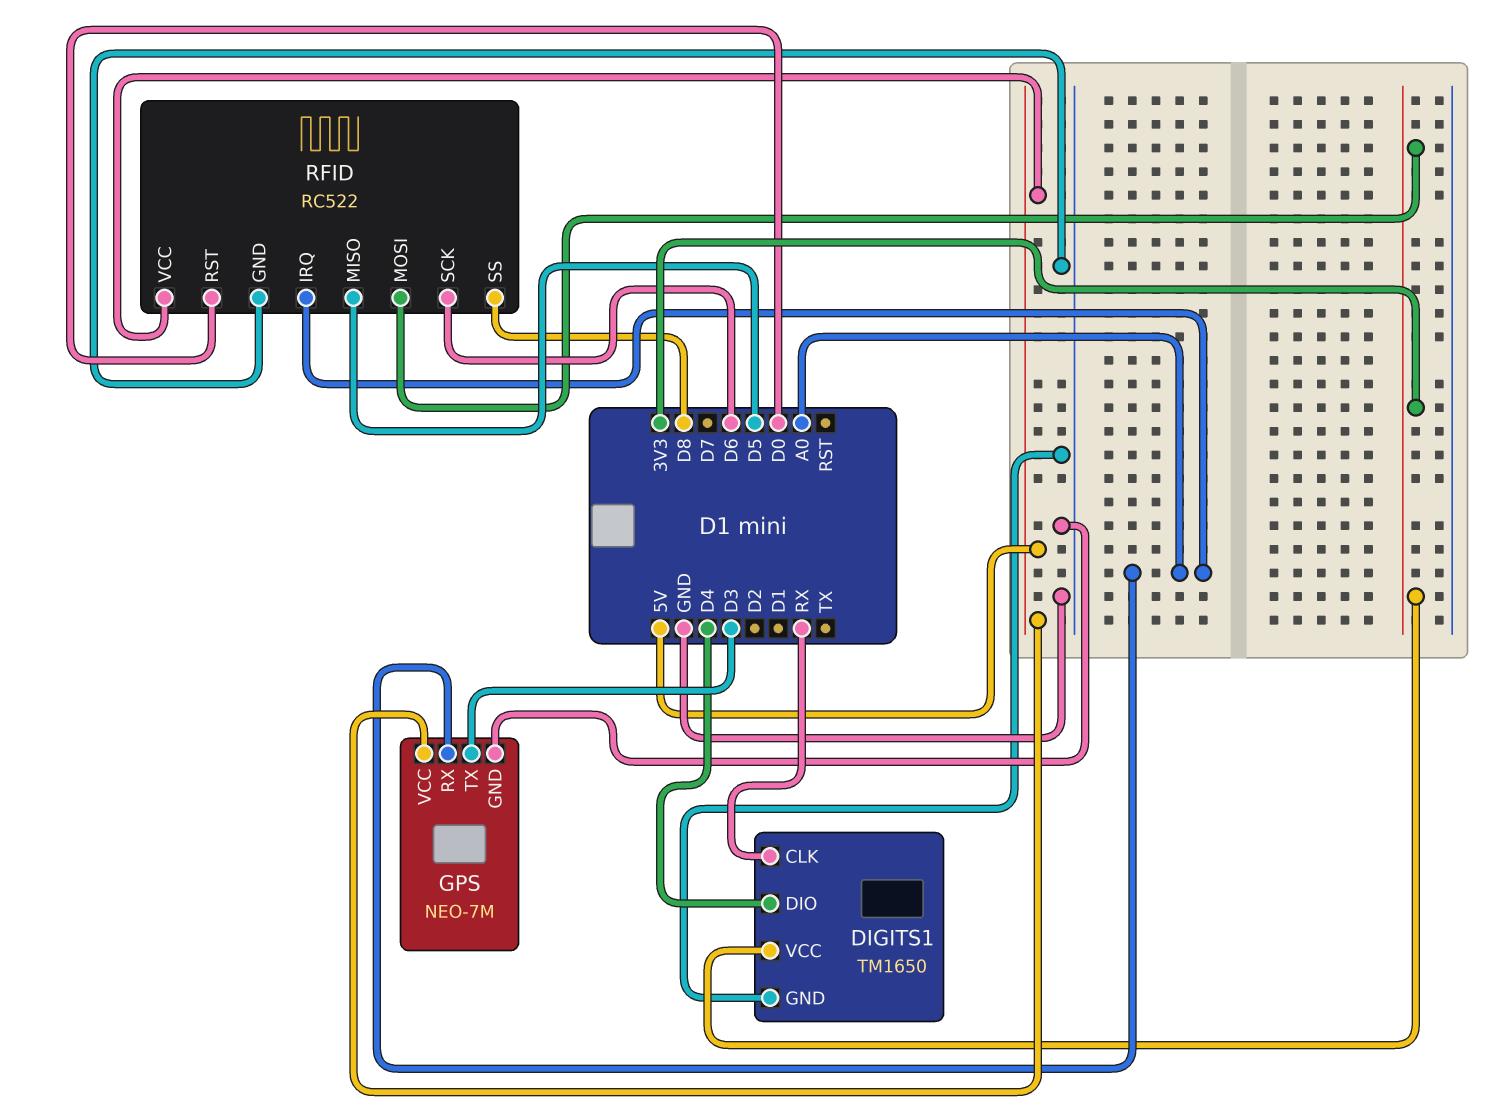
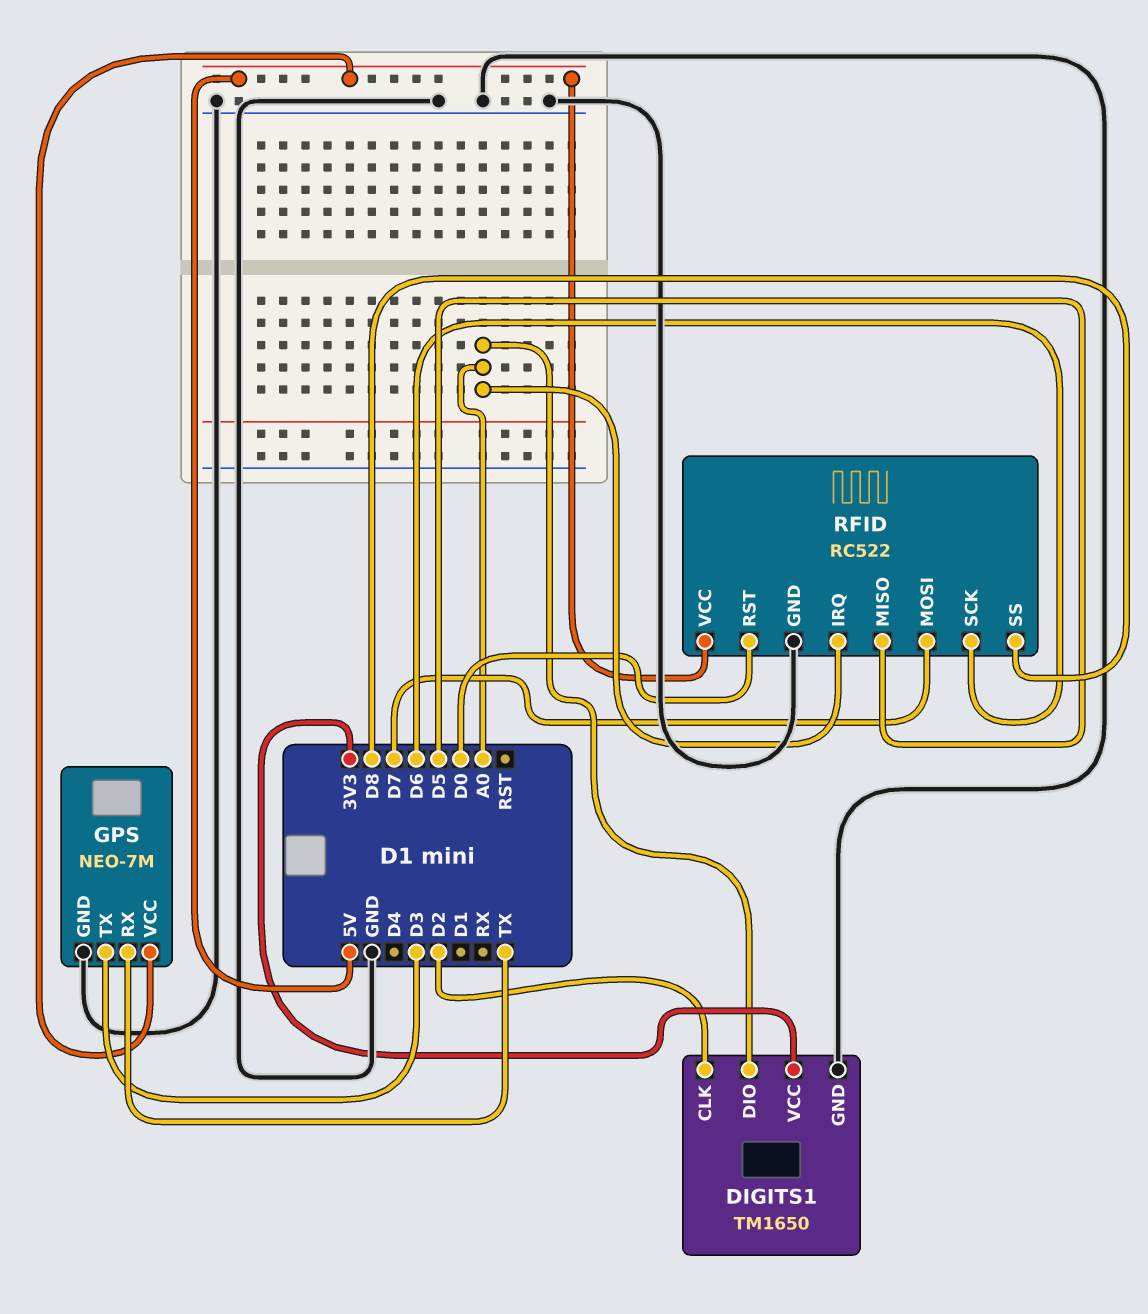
DIGITS1 pin CLK: RX -> D2
DIGITS1 pin DIO: D4 -> A0
GPS pin RX: A0 -> TX
RFID pin MOSI: 3V3 -> D7

